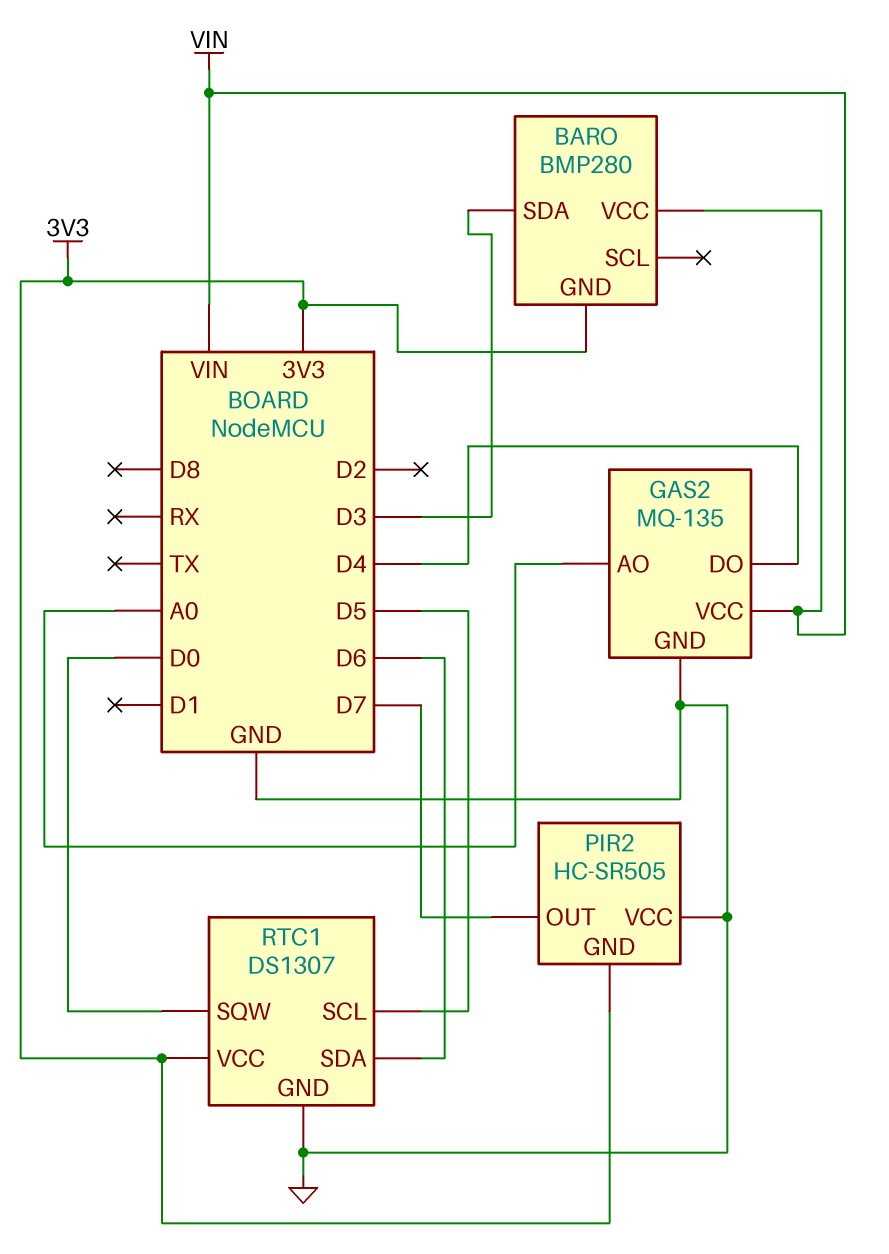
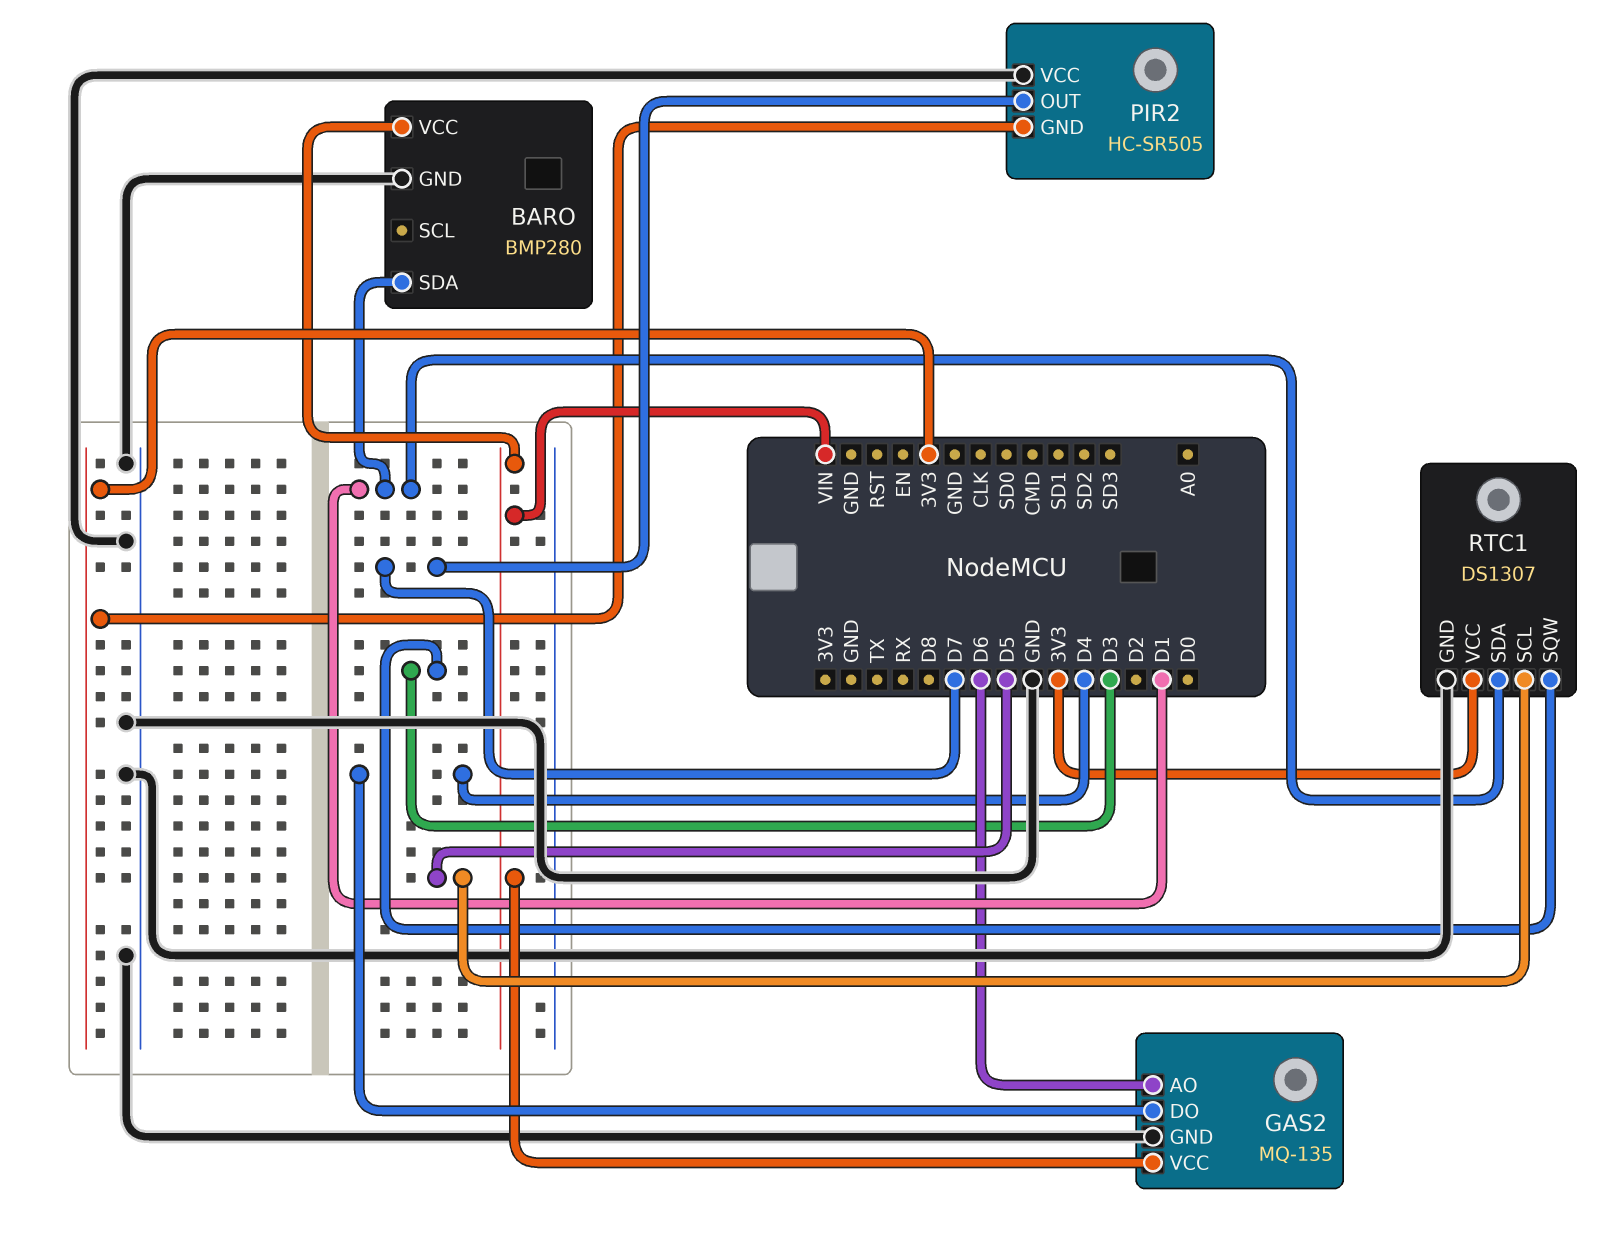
BARO pin GND: 3V3 -> GND
BARO pin SDA: D3 -> D1
GAS2 pin AO: A0 -> D6
RTC1 pin SDA: D6 -> D1
RTC1 pin SQW: D0 -> D3

